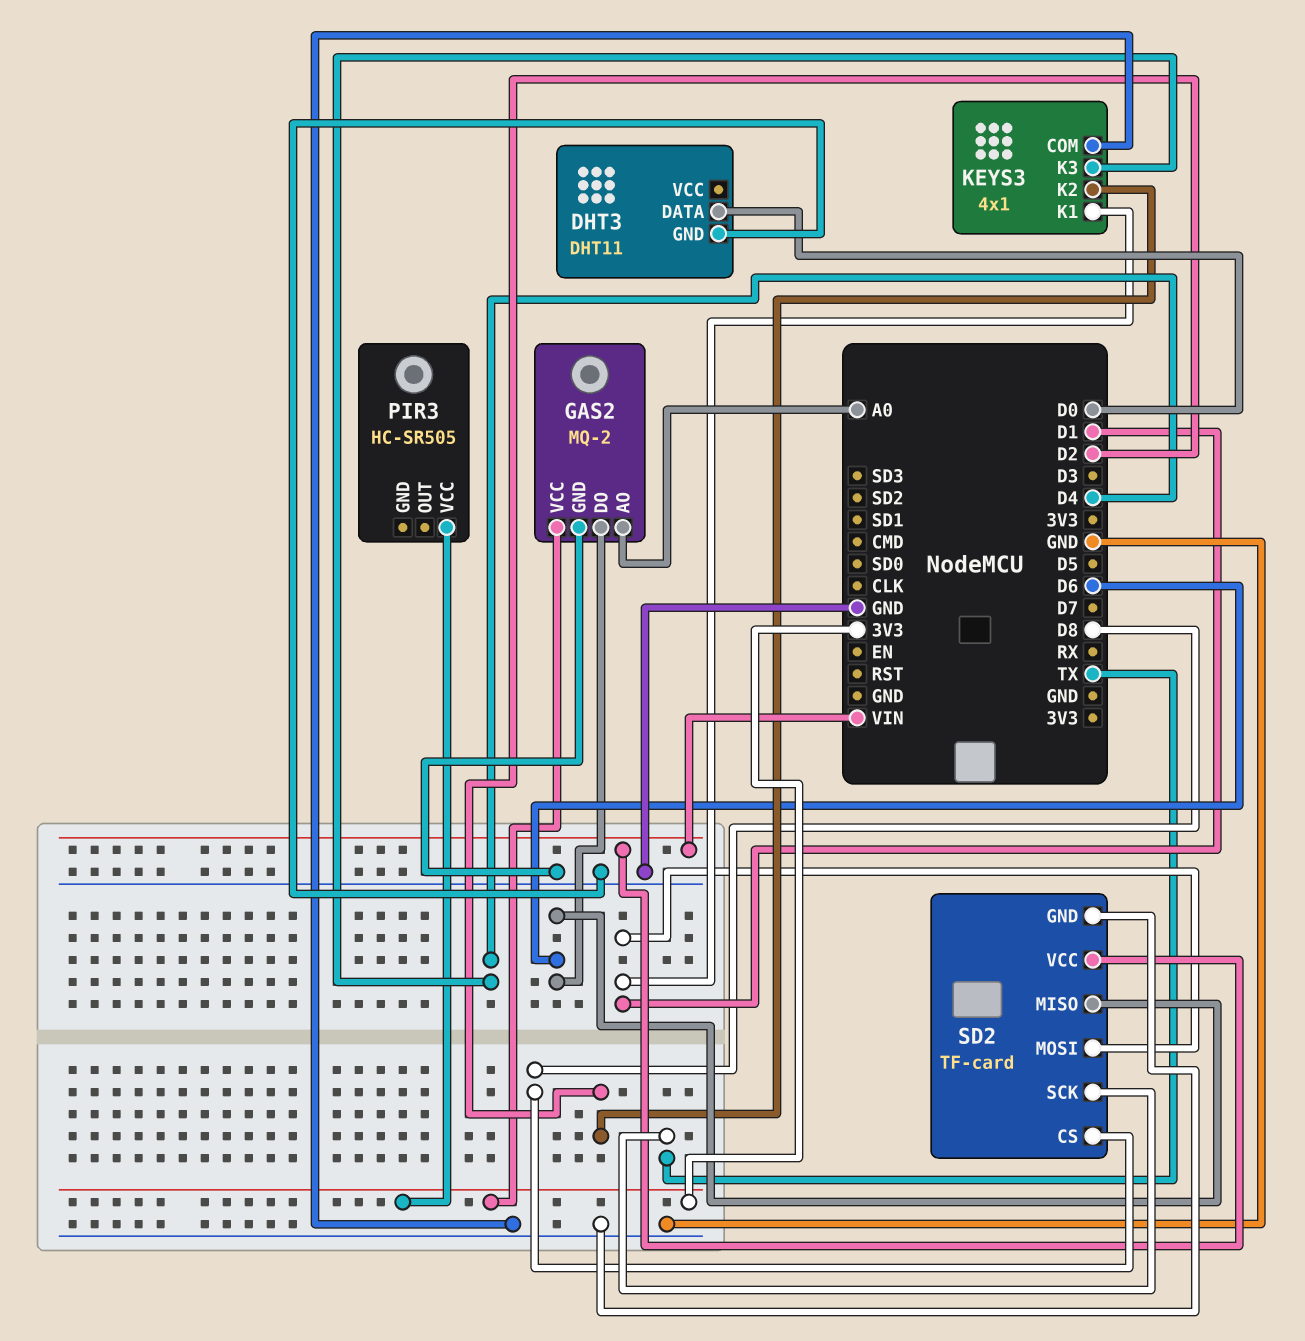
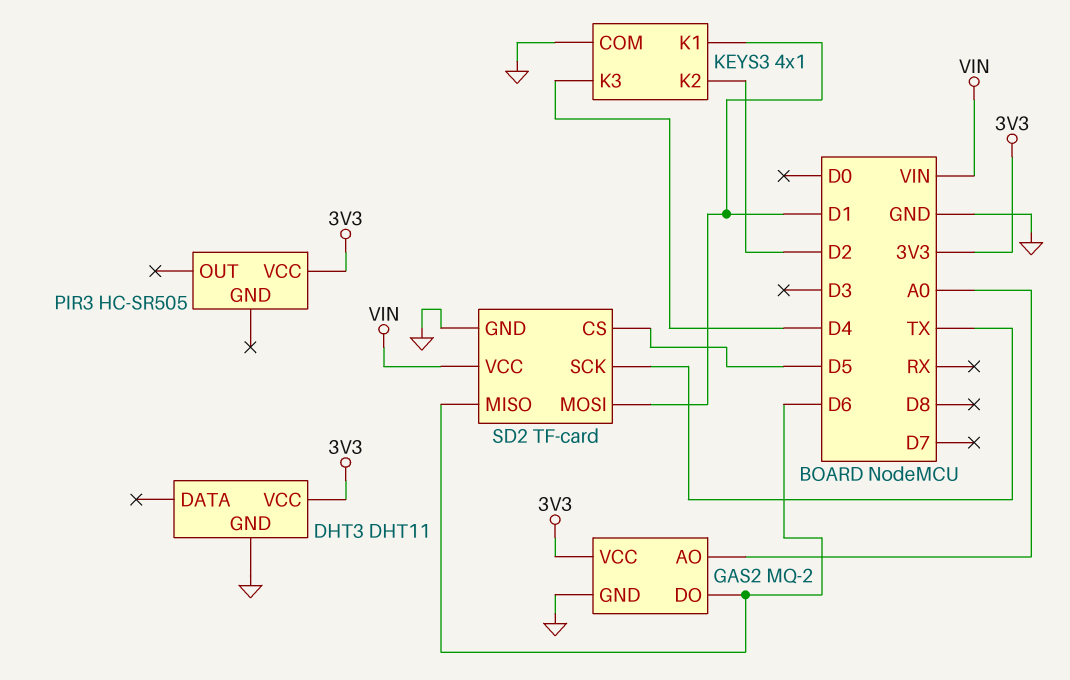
DHT3 pin DATA: D0 -> none
DHT3 pin VCC: none -> 3V3
SD2 pin CS: D8 -> D5

